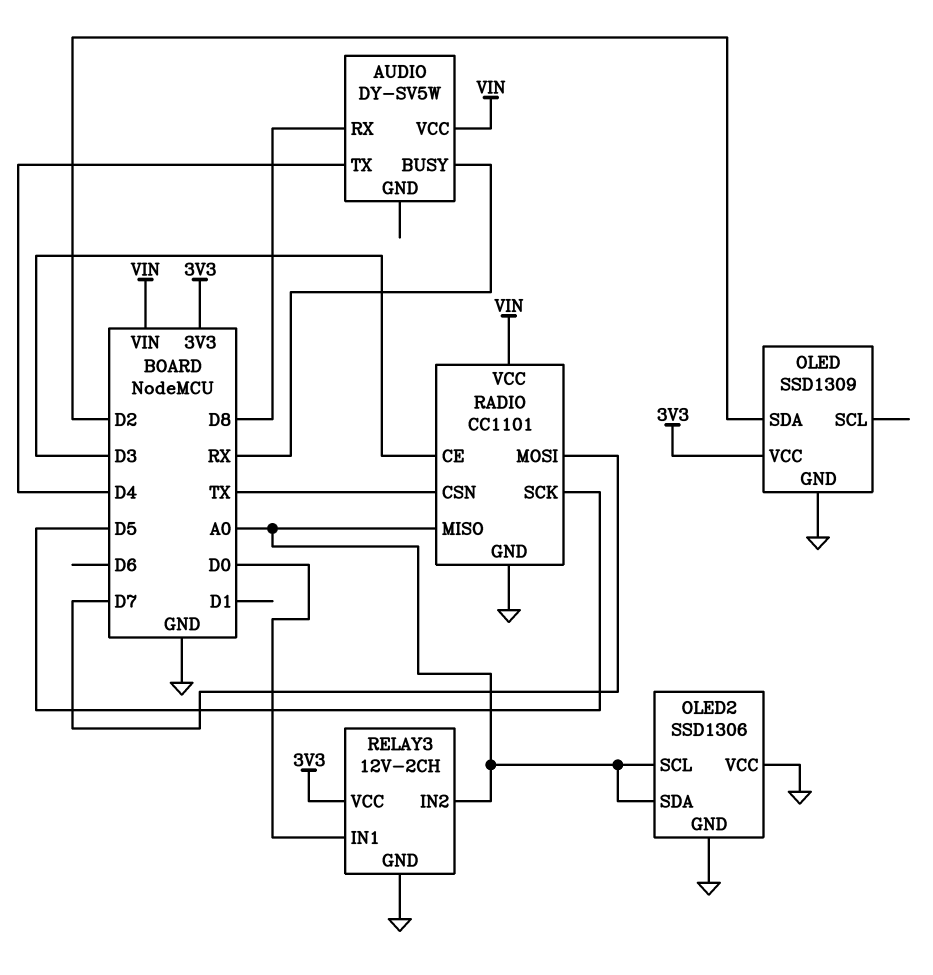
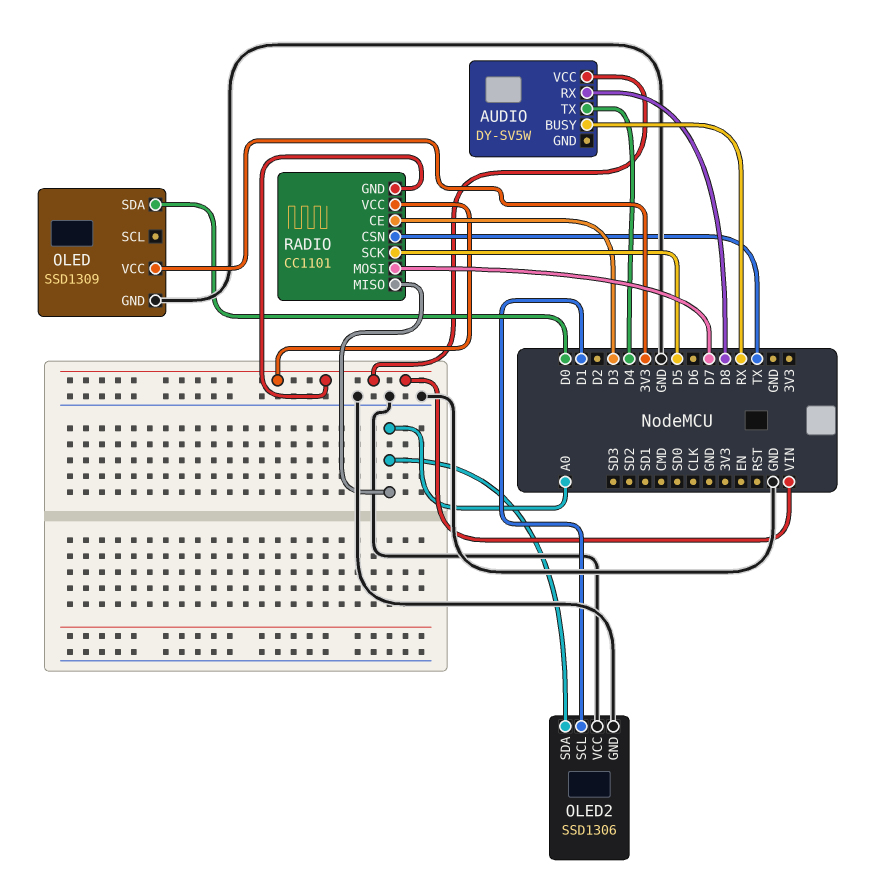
OLED pin SDA: D2 -> D0
OLED2 pin SCL: A0 -> D1
RADIO pin GND: GND -> VIN
RELAY3: 12V-2CH -> none
RELAY3 pin GND: GND -> none
RELAY3 pin IN1: D0 -> none
RELAY3 pin IN2: A0 -> none
RELAY3 pin VCC: 3V3 -> none

